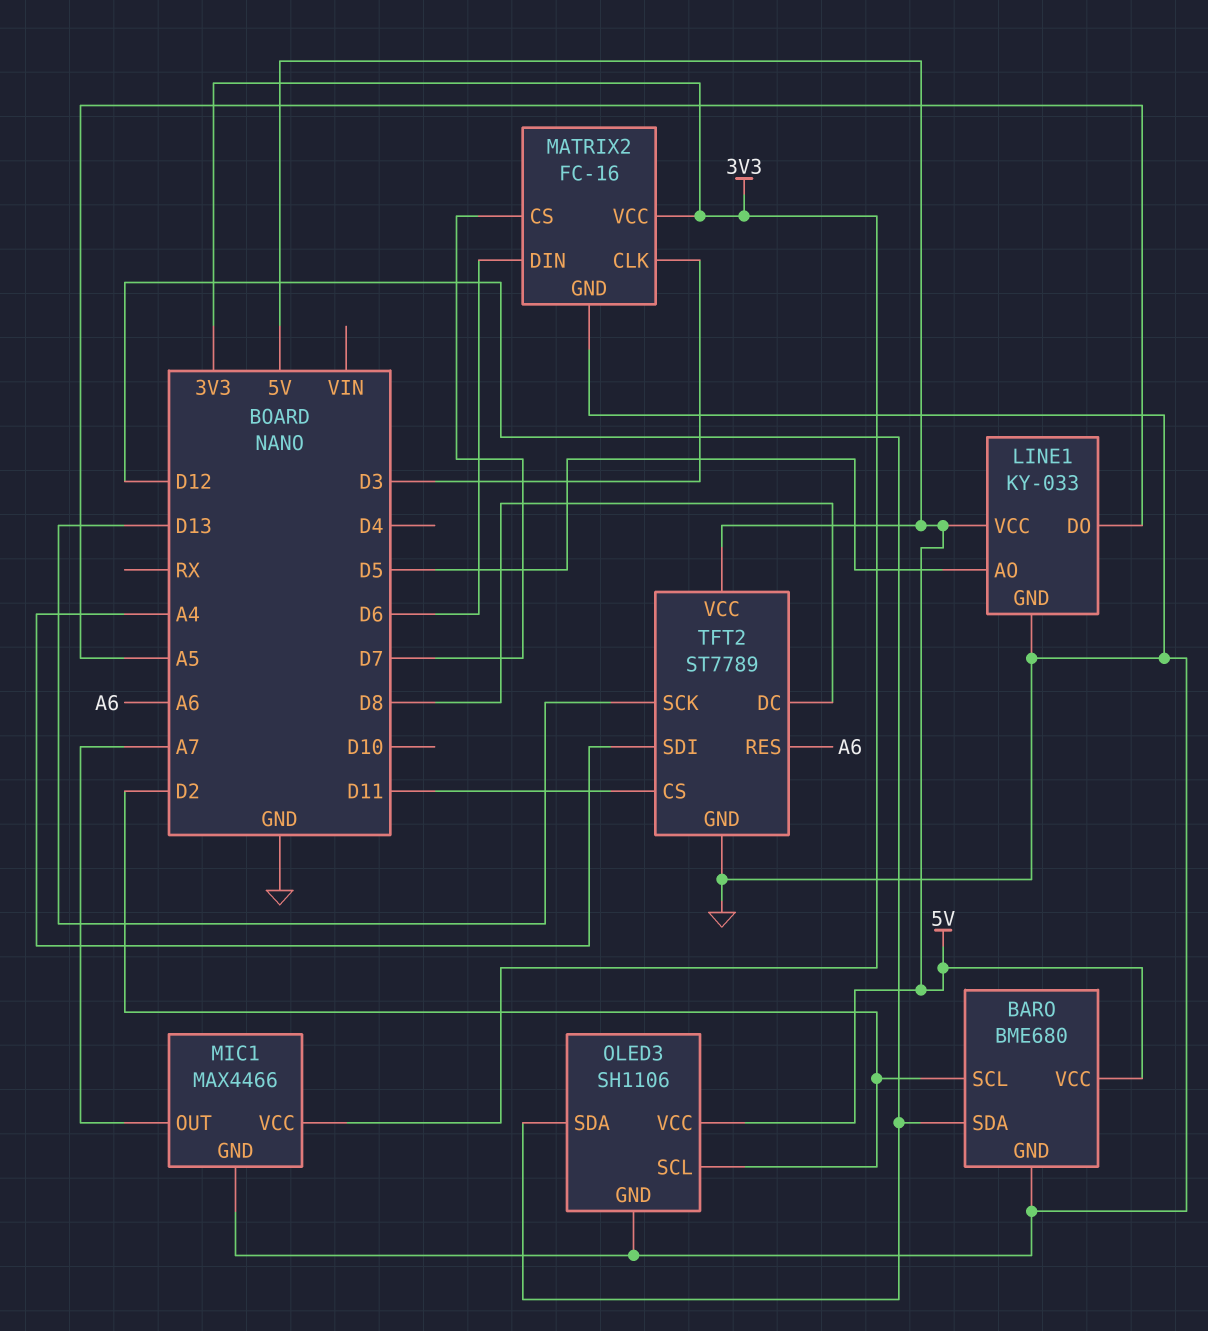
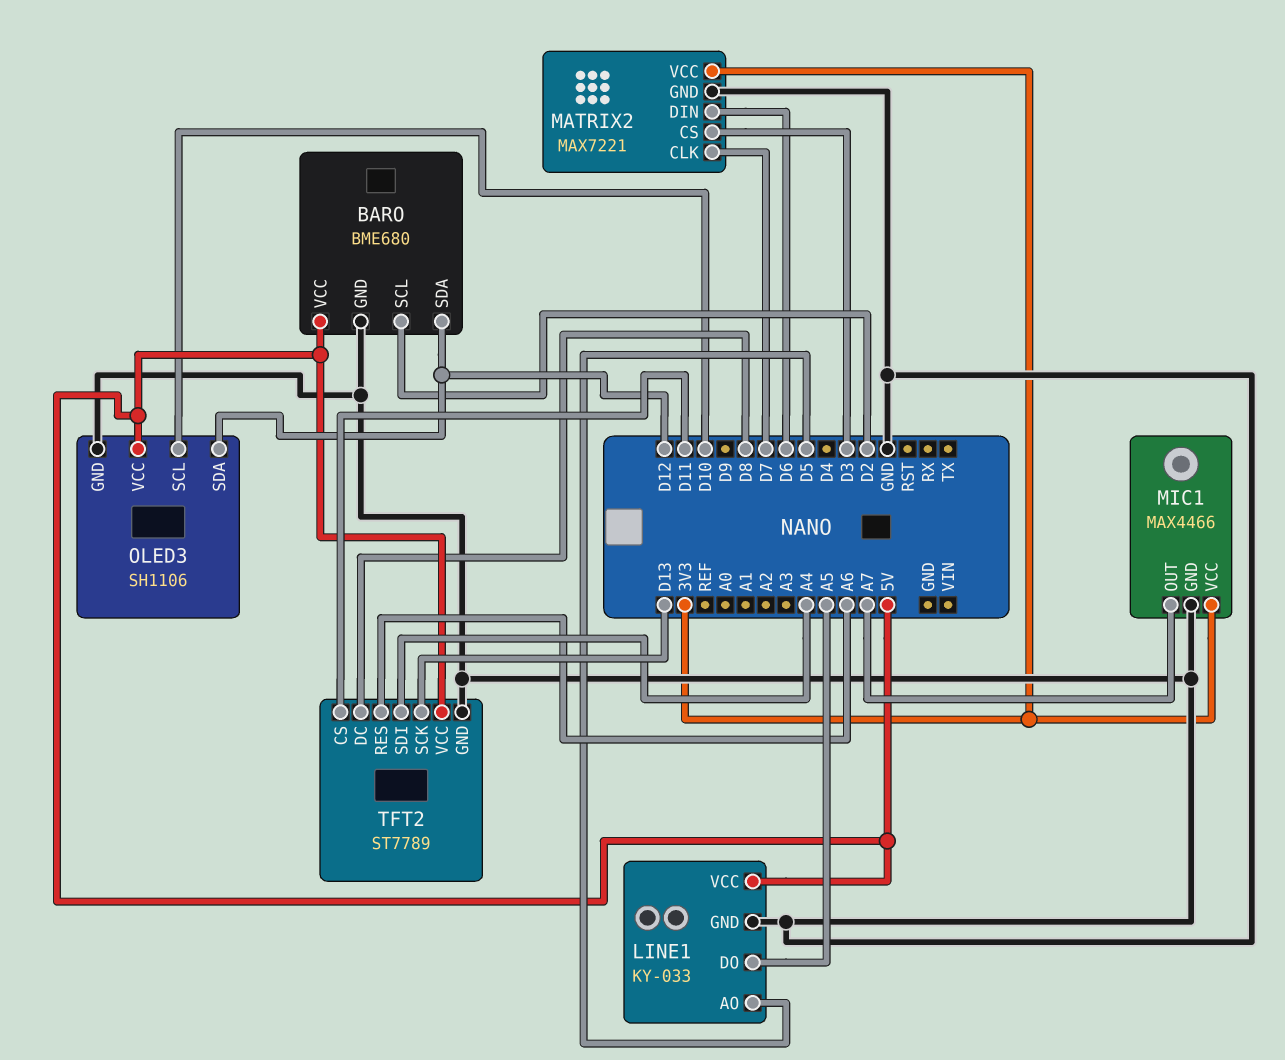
MATRIX2: FC-16 -> MAX7221
MATRIX2 pin CLK: D3 -> D7
MATRIX2 pin CS: D7 -> D3
OLED3 pin SCL: D2 -> D10

